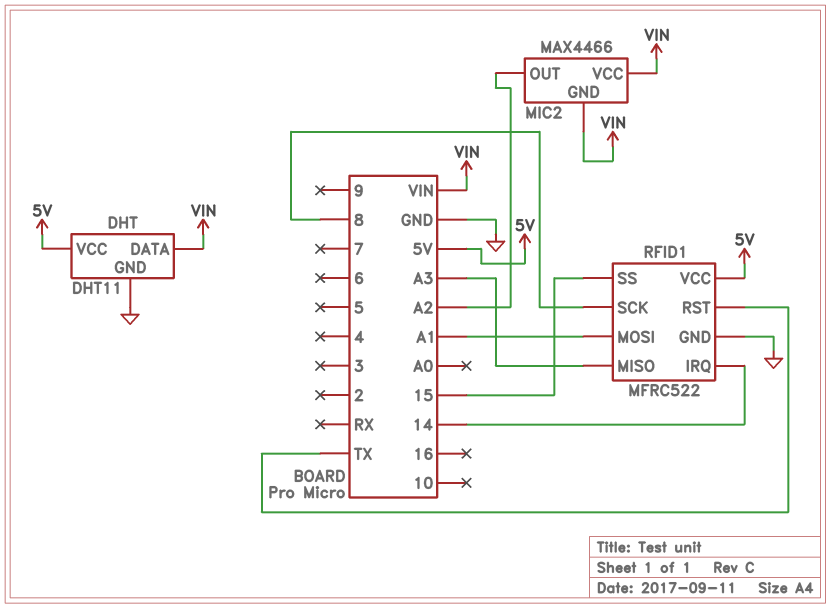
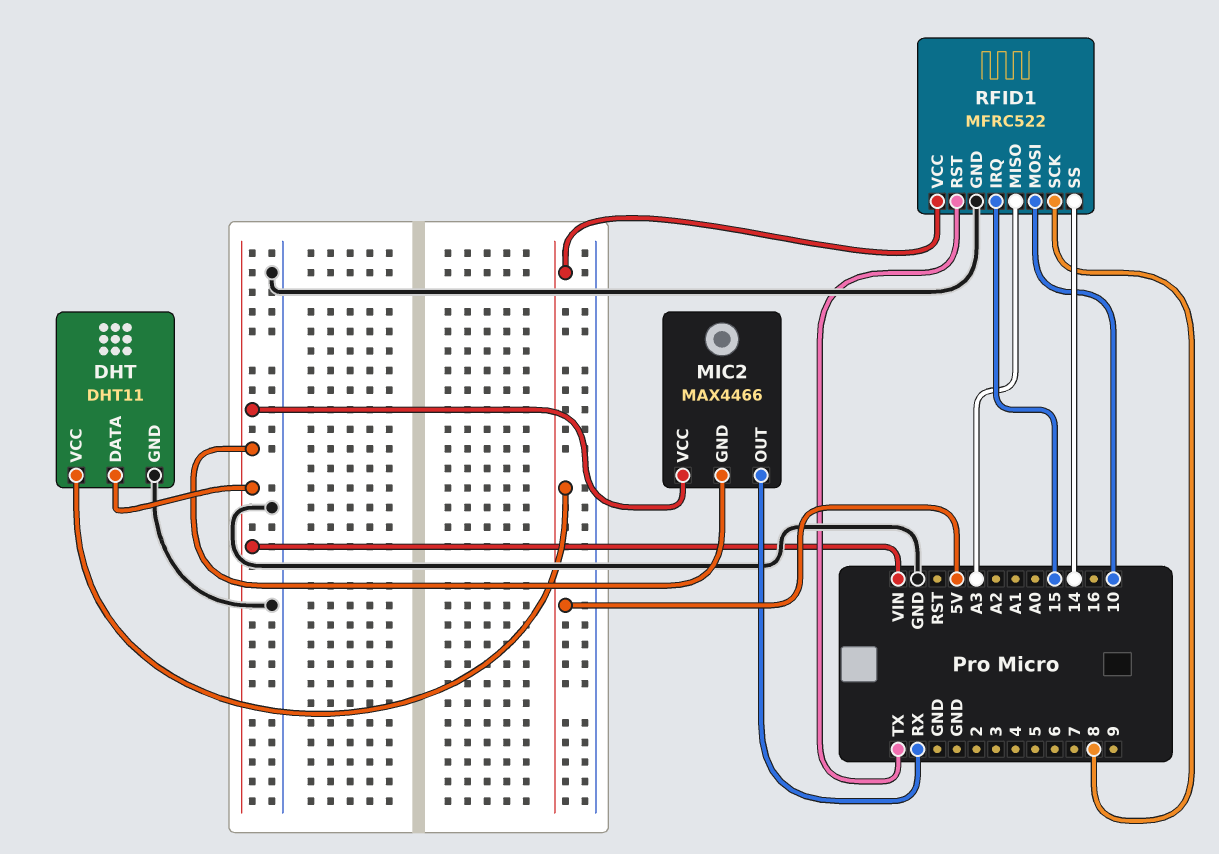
MIC2 pin OUT: A2 -> RX
RFID1 pin IRQ: 14 -> 15
RFID1 pin MOSI: A1 -> 10
RFID1 pin SS: 15 -> 14

